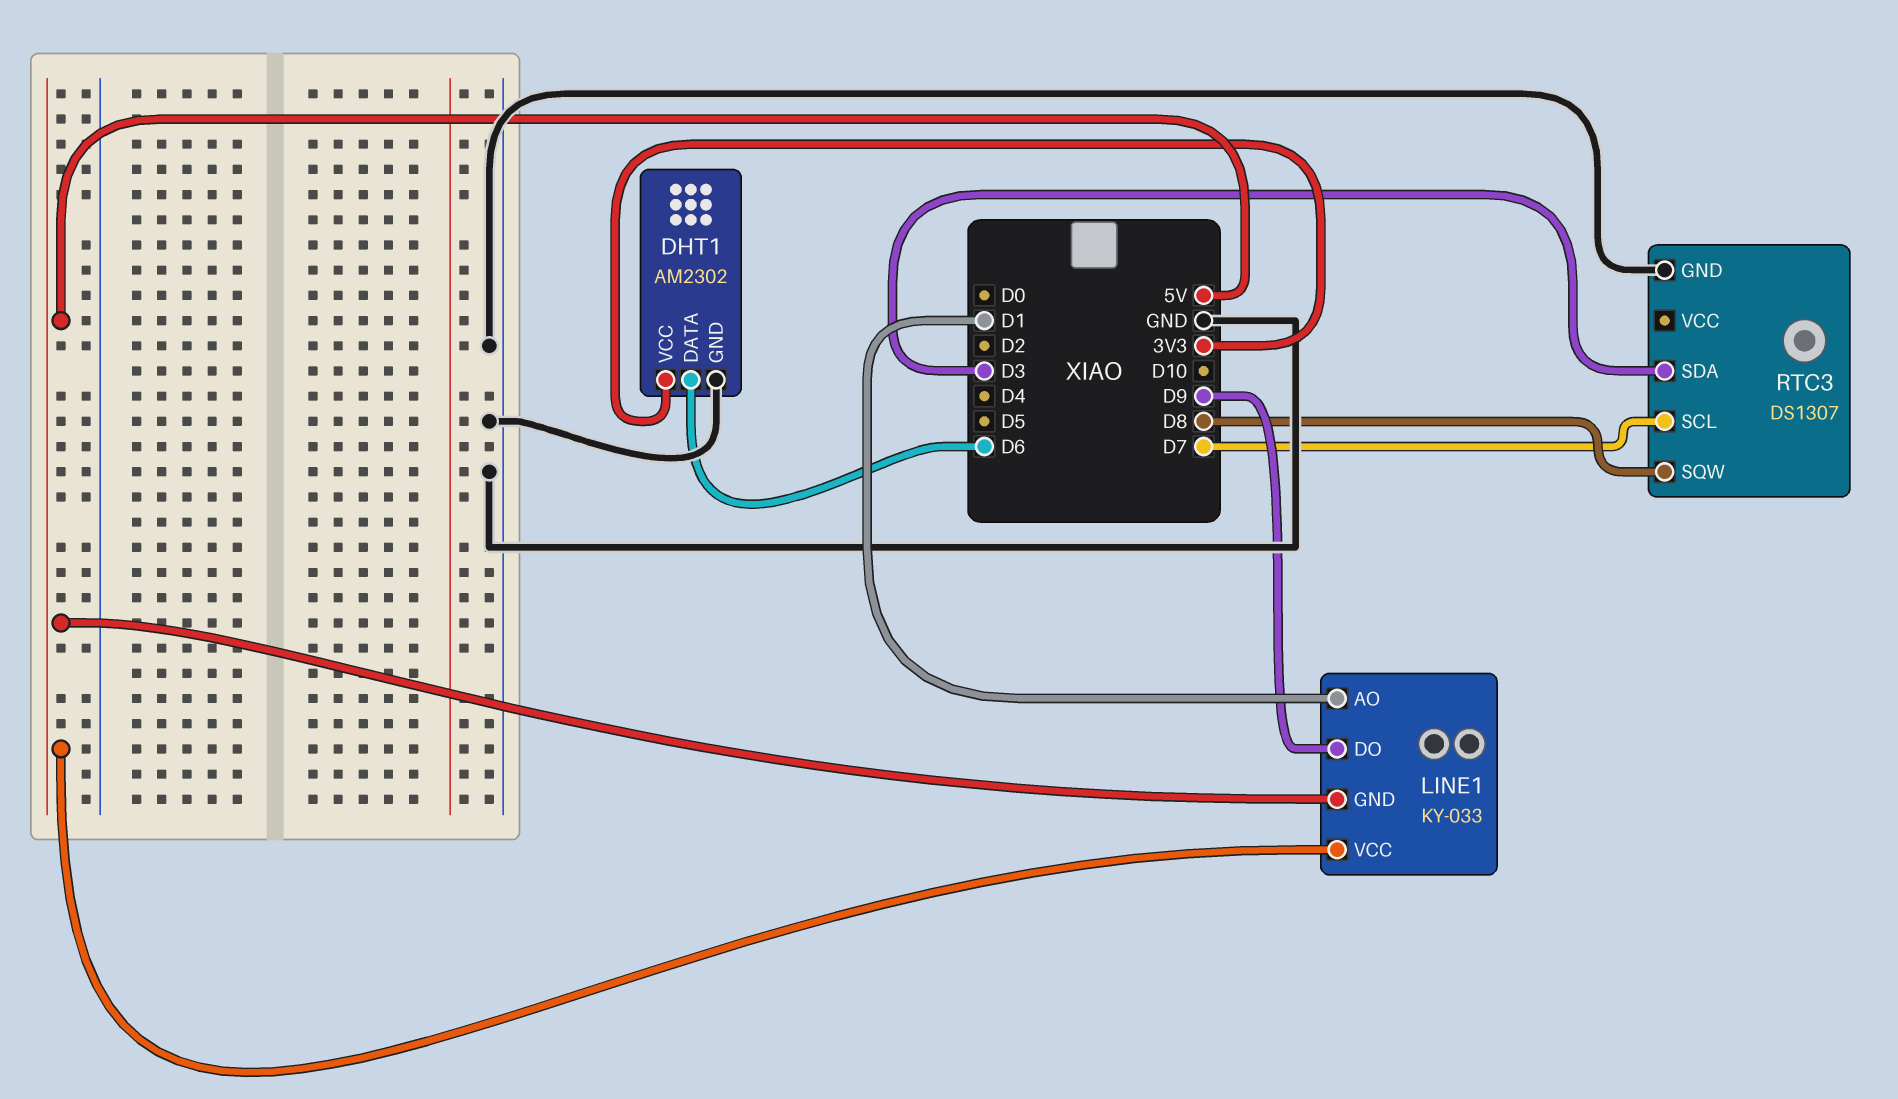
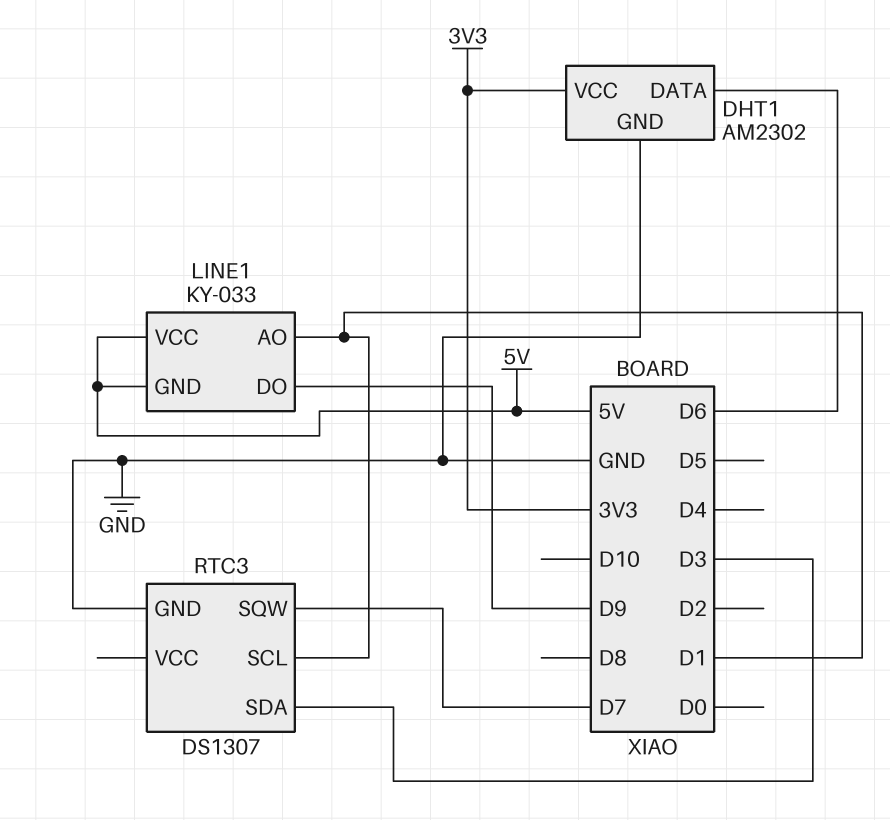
RTC3 pin SCL: D7 -> D1
RTC3 pin SQW: D8 -> D7

